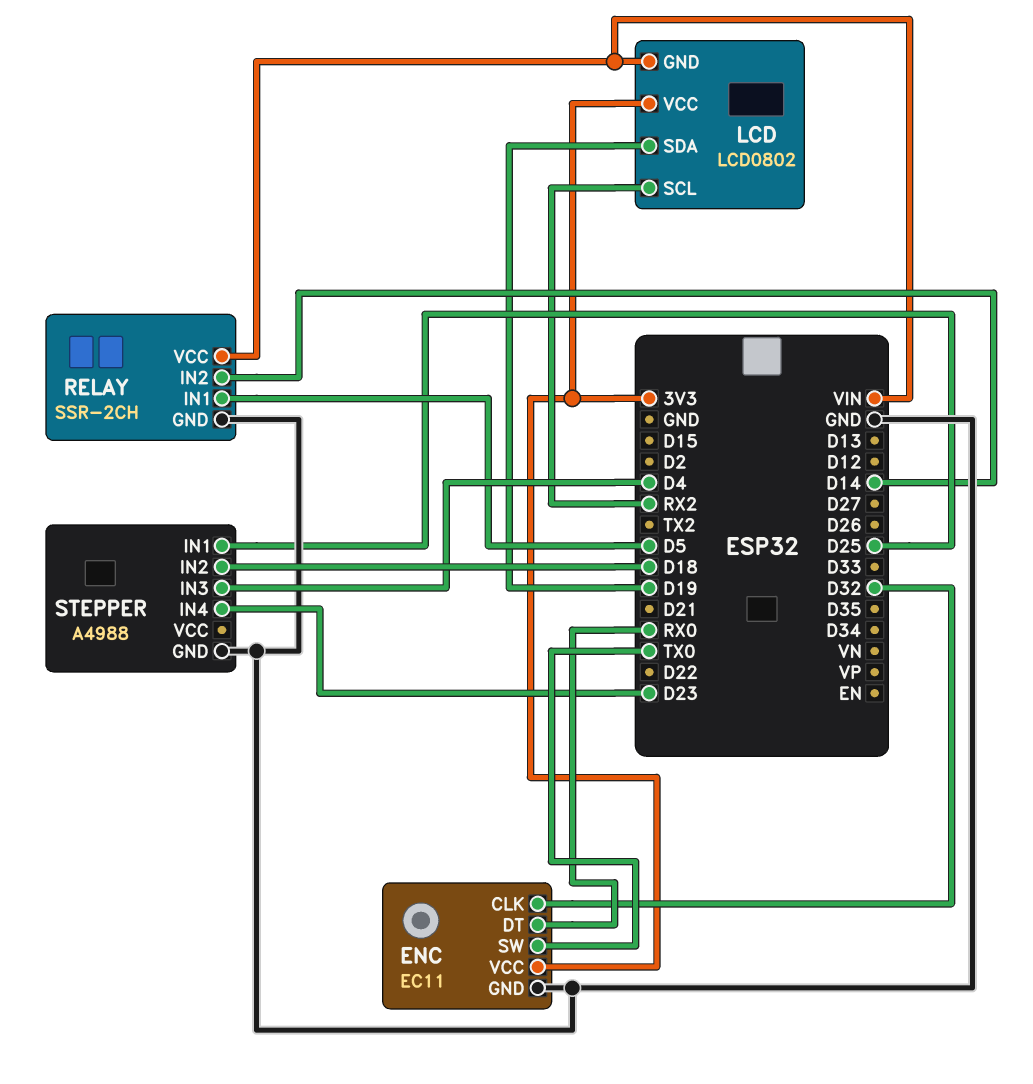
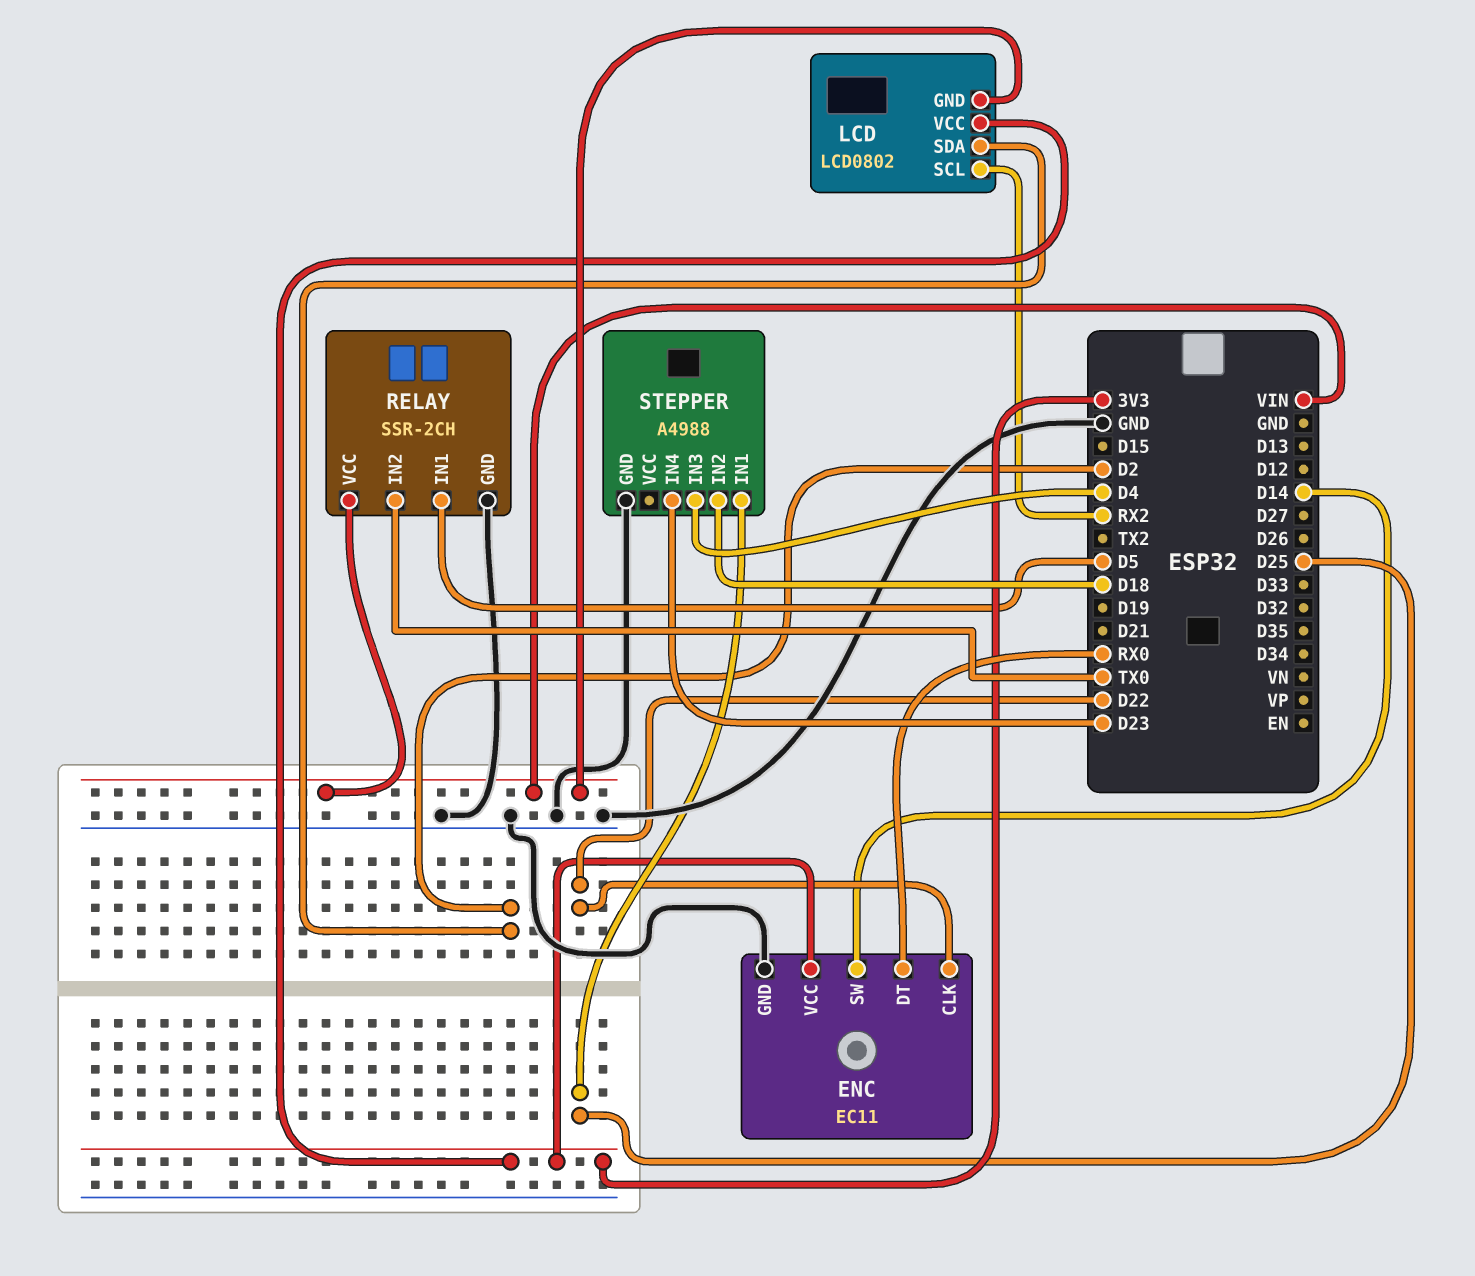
ENC pin CLK: D32 -> D22
ENC pin SW: TX0 -> D14
LCD pin SDA: D19 -> D2
RELAY pin IN2: D14 -> TX0

